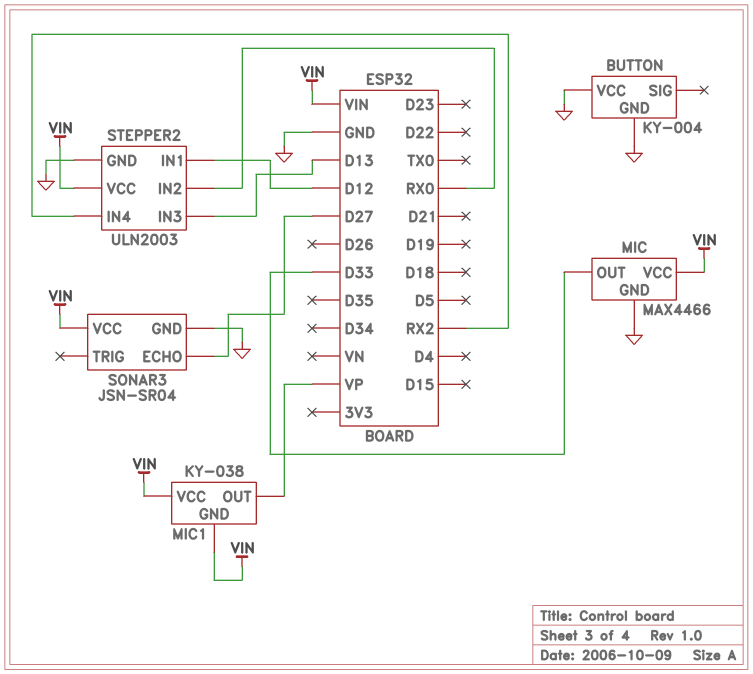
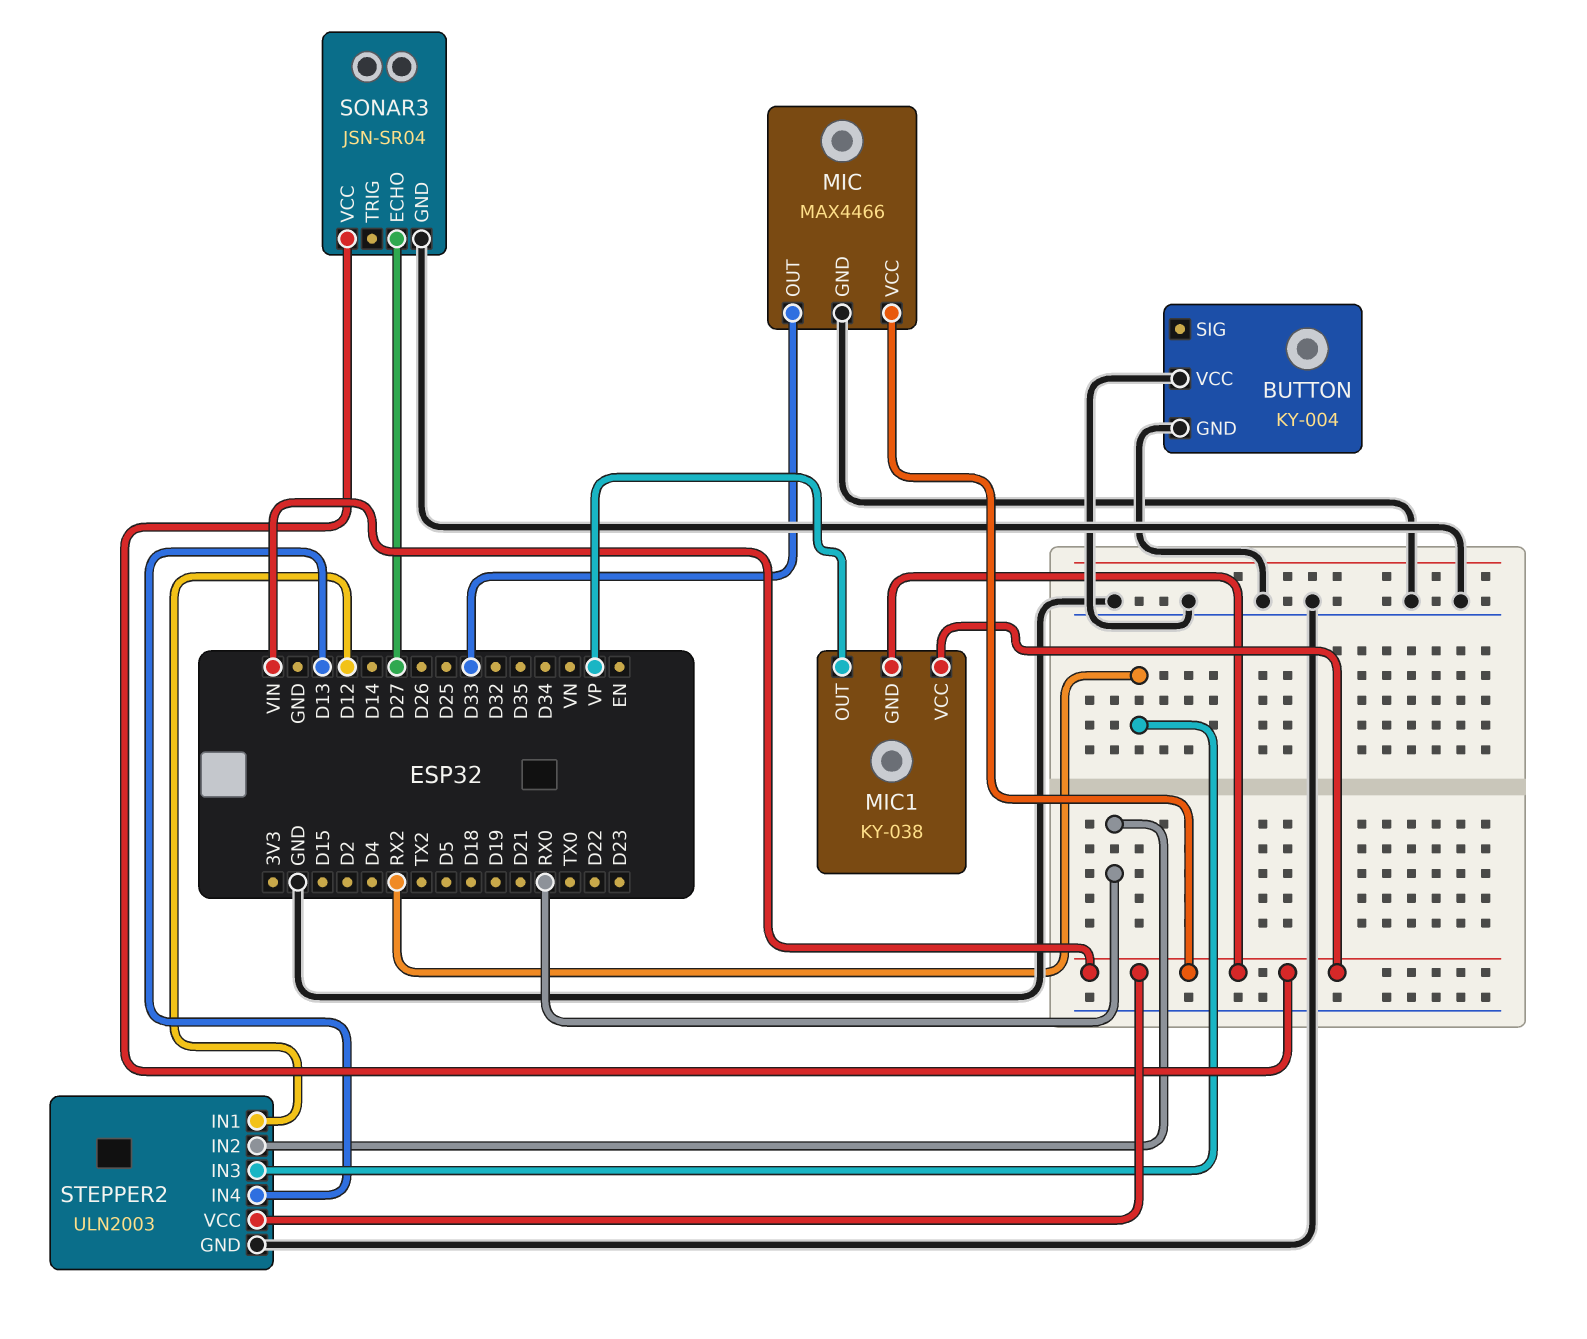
STEPPER2 pin IN3: D13 -> RX2
STEPPER2 pin IN4: RX2 -> D13

